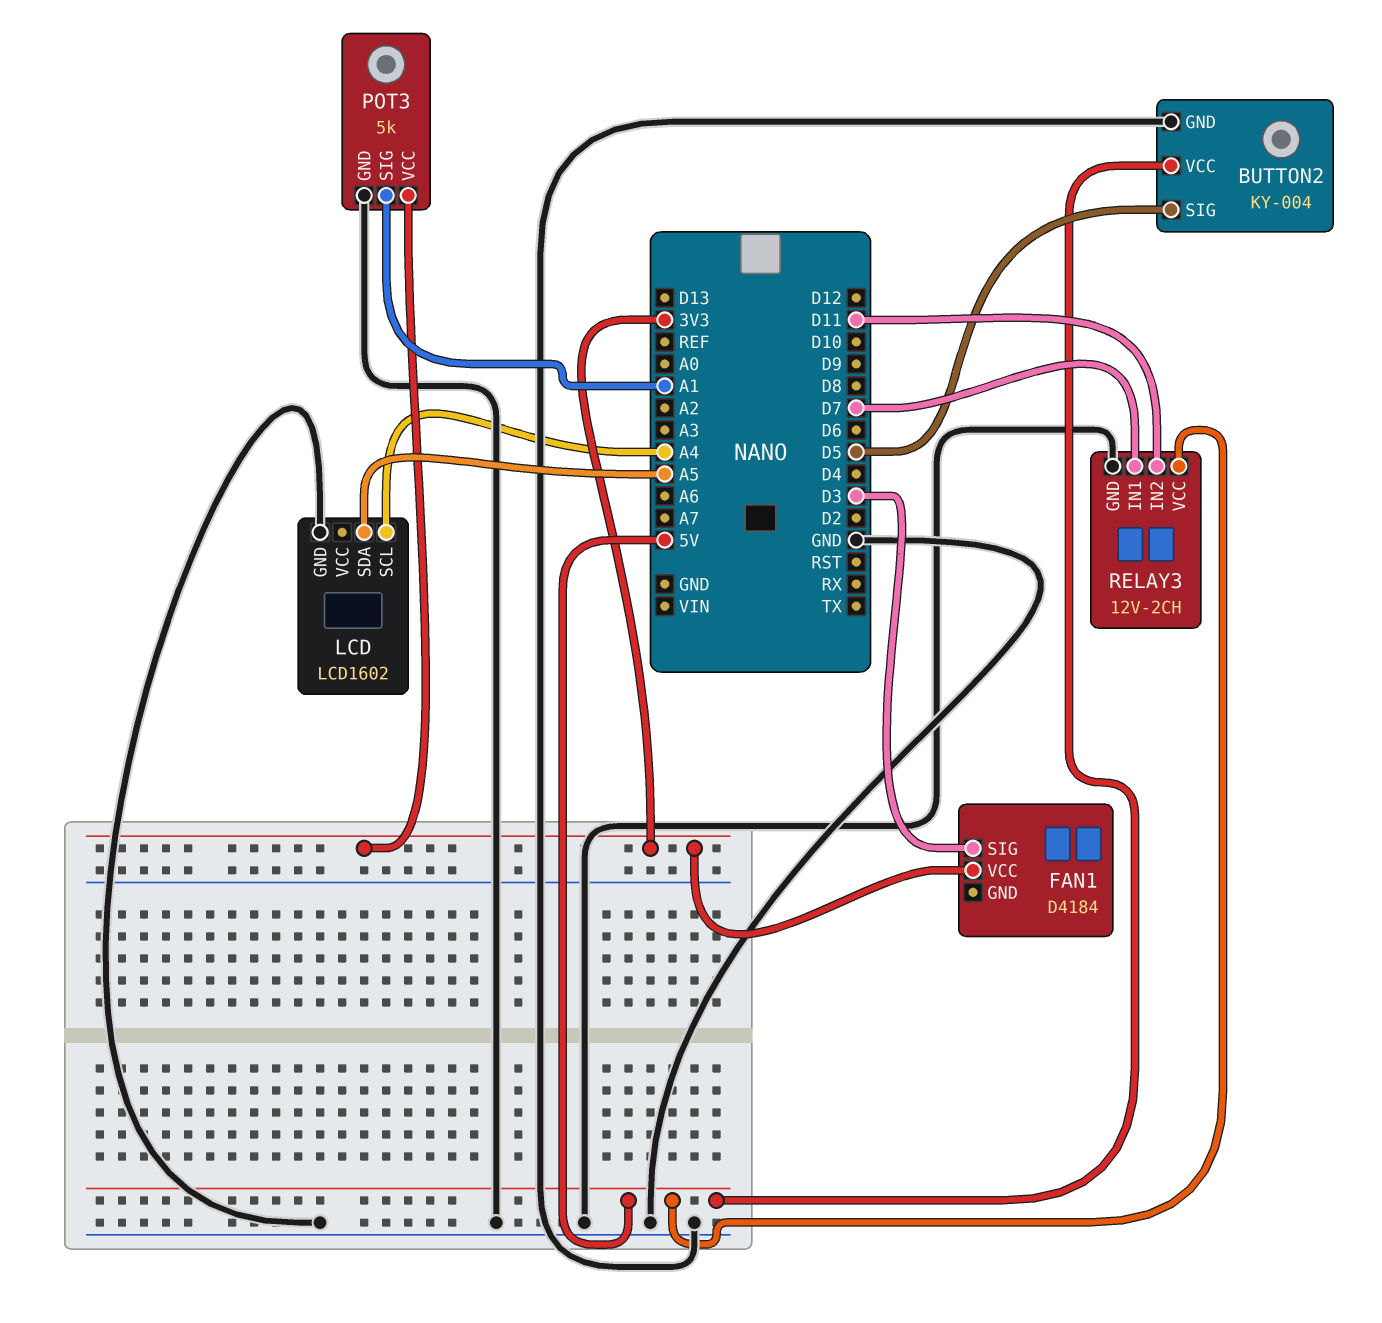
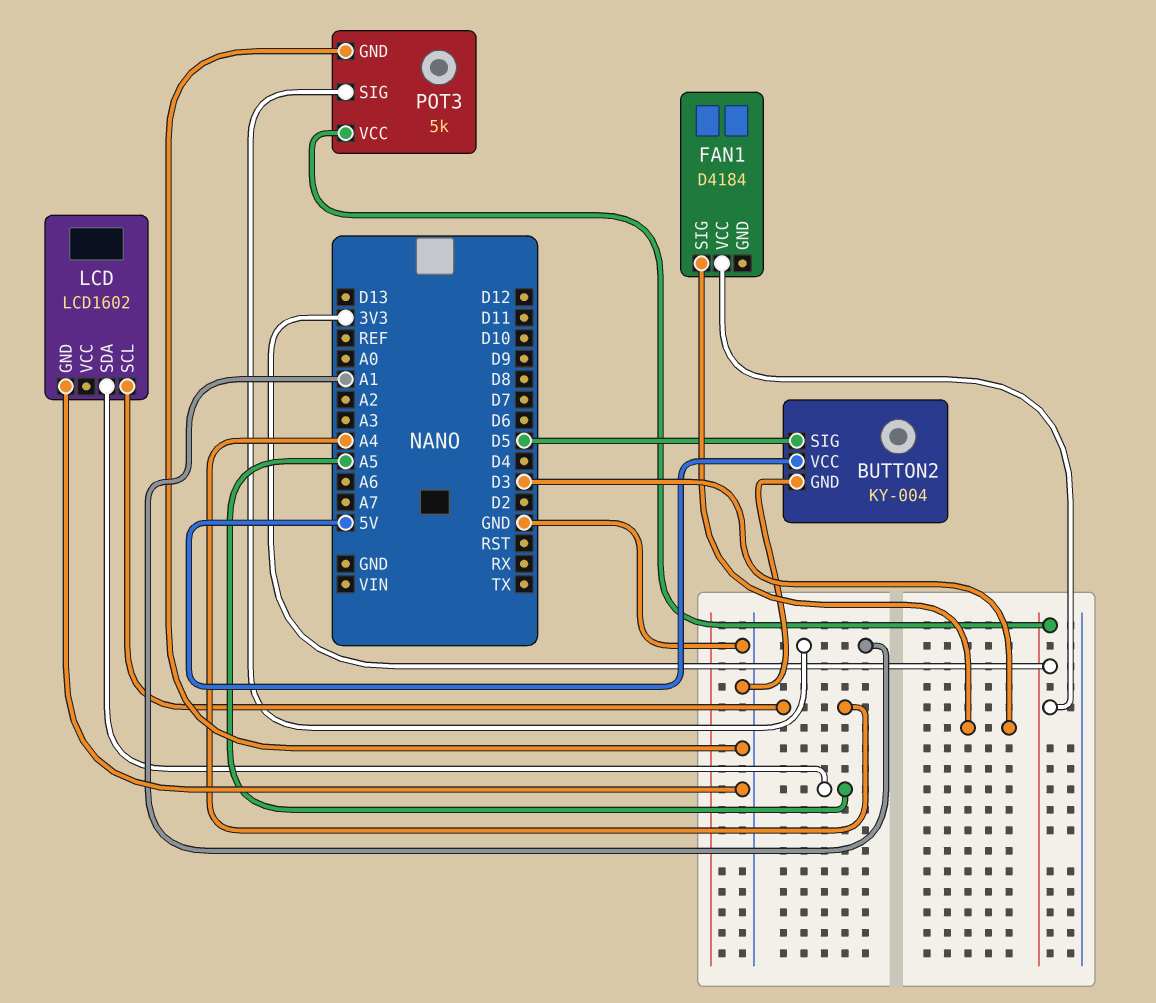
RELAY3: 12V-2CH -> none
RELAY3 pin GND: GND -> none
RELAY3 pin IN1: D7 -> none
RELAY3 pin IN2: D11 -> none
RELAY3 pin VCC: 5V -> none

